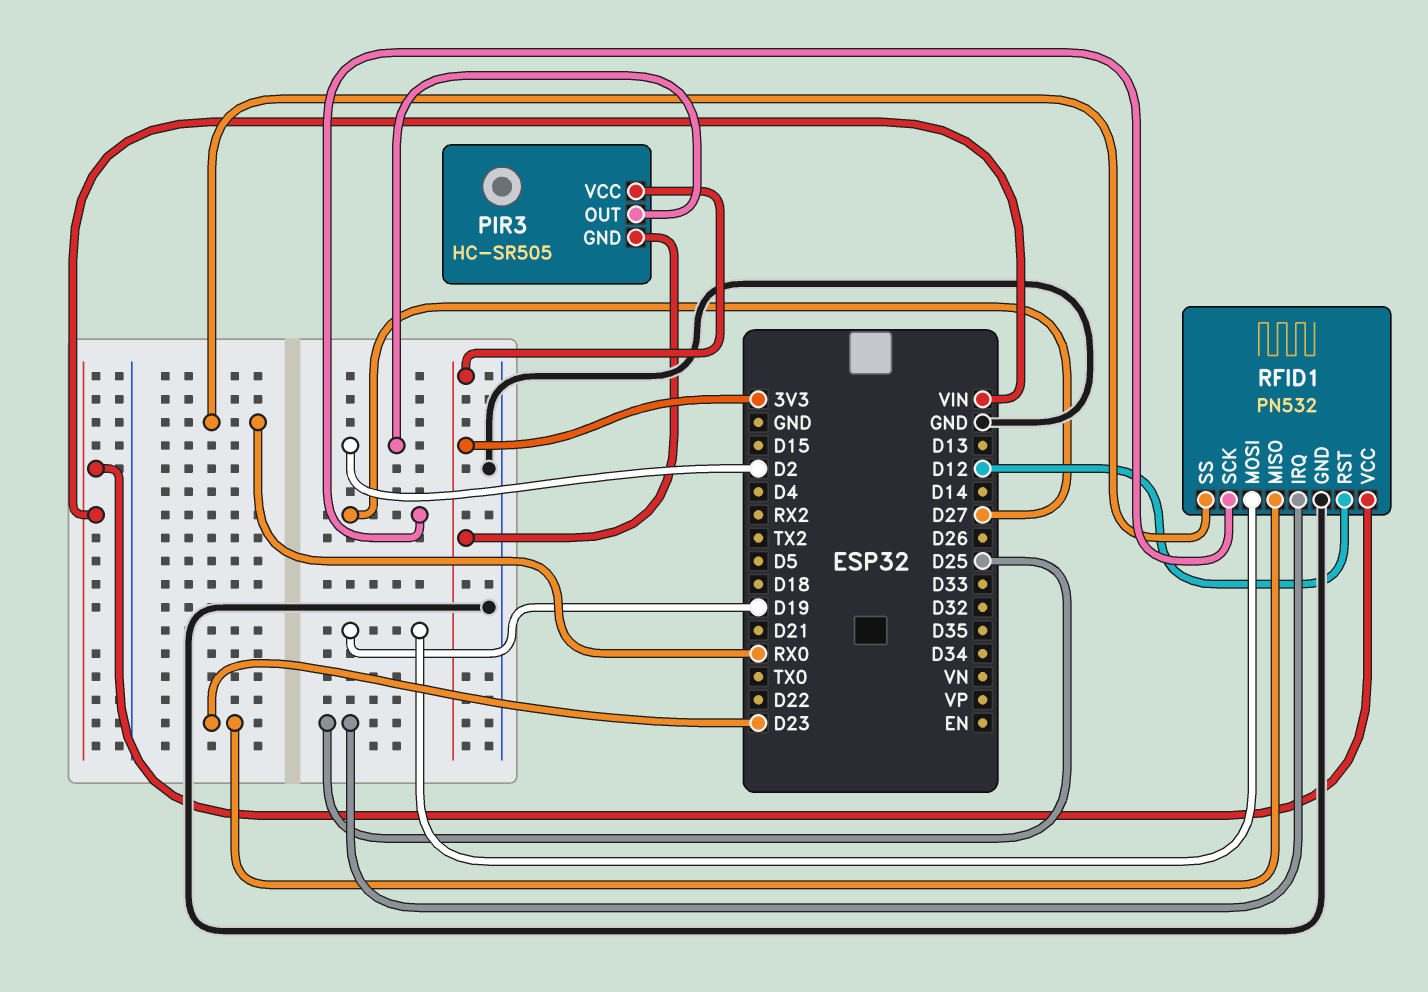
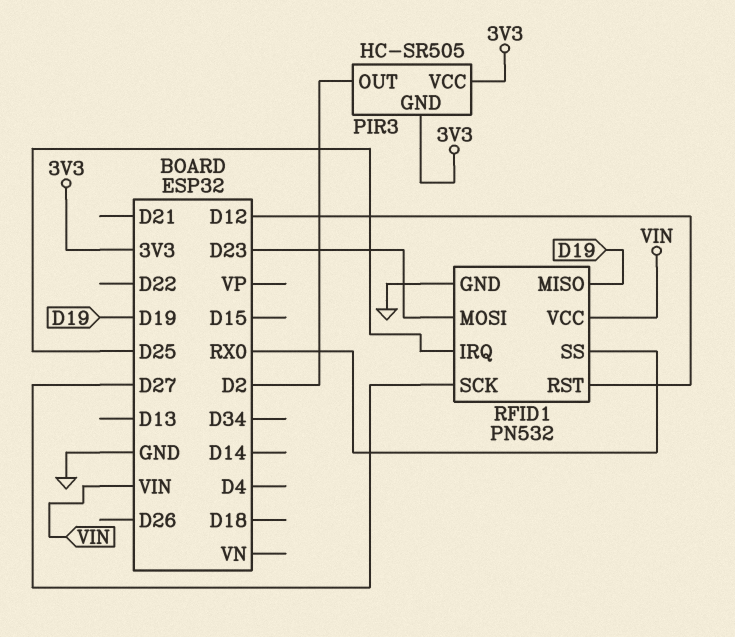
RFID1 pin MISO: D23 -> D19
RFID1 pin MOSI: D19 -> D23

